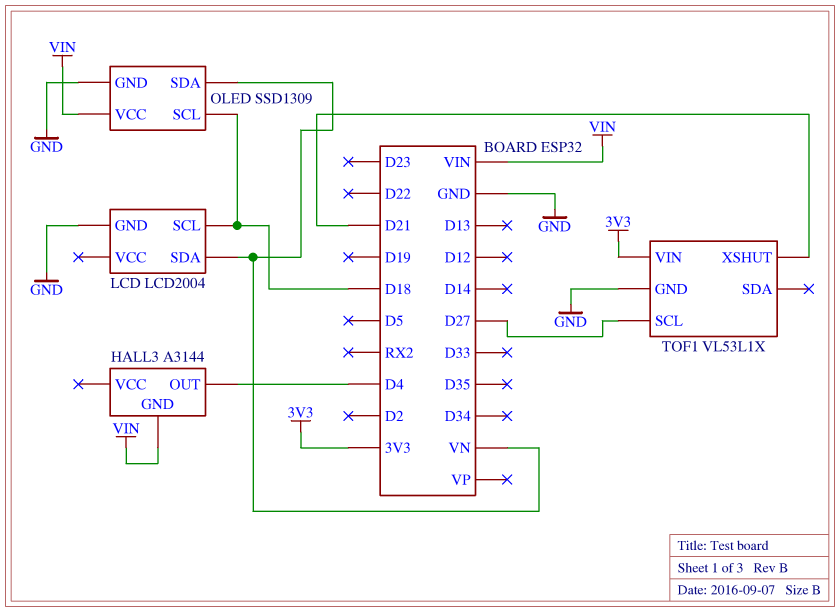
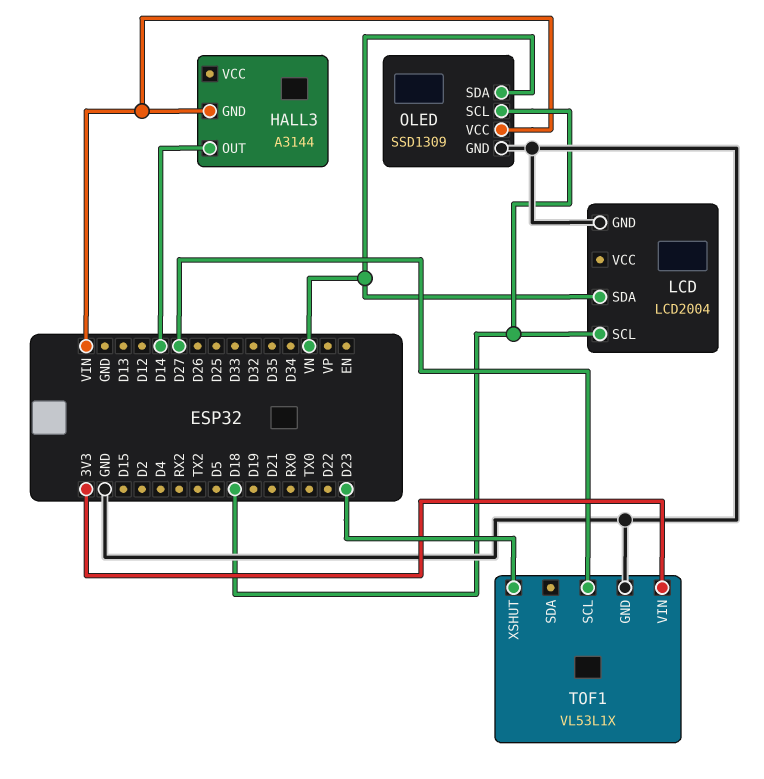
HALL3 pin OUT: D4 -> D14
TOF1 pin XSHUT: D21 -> D23

